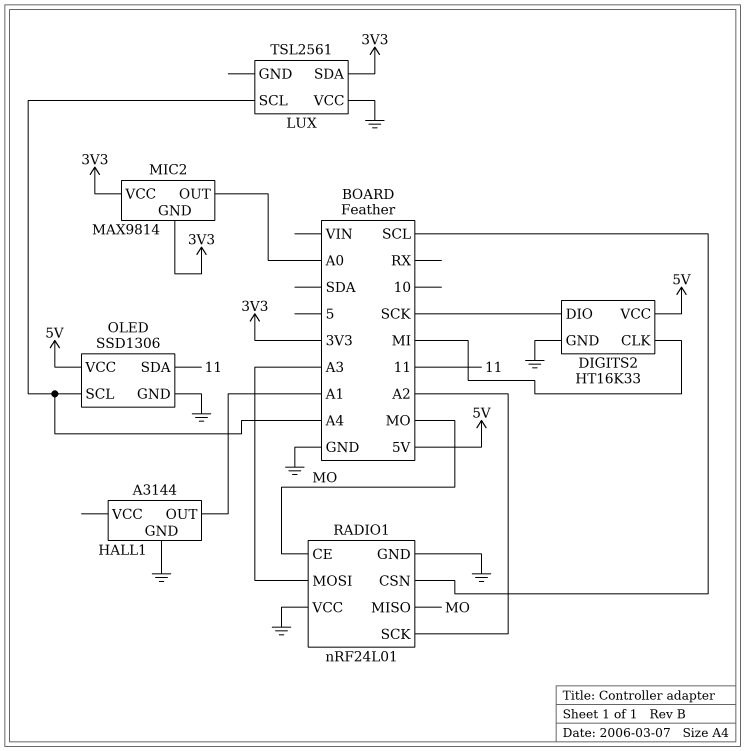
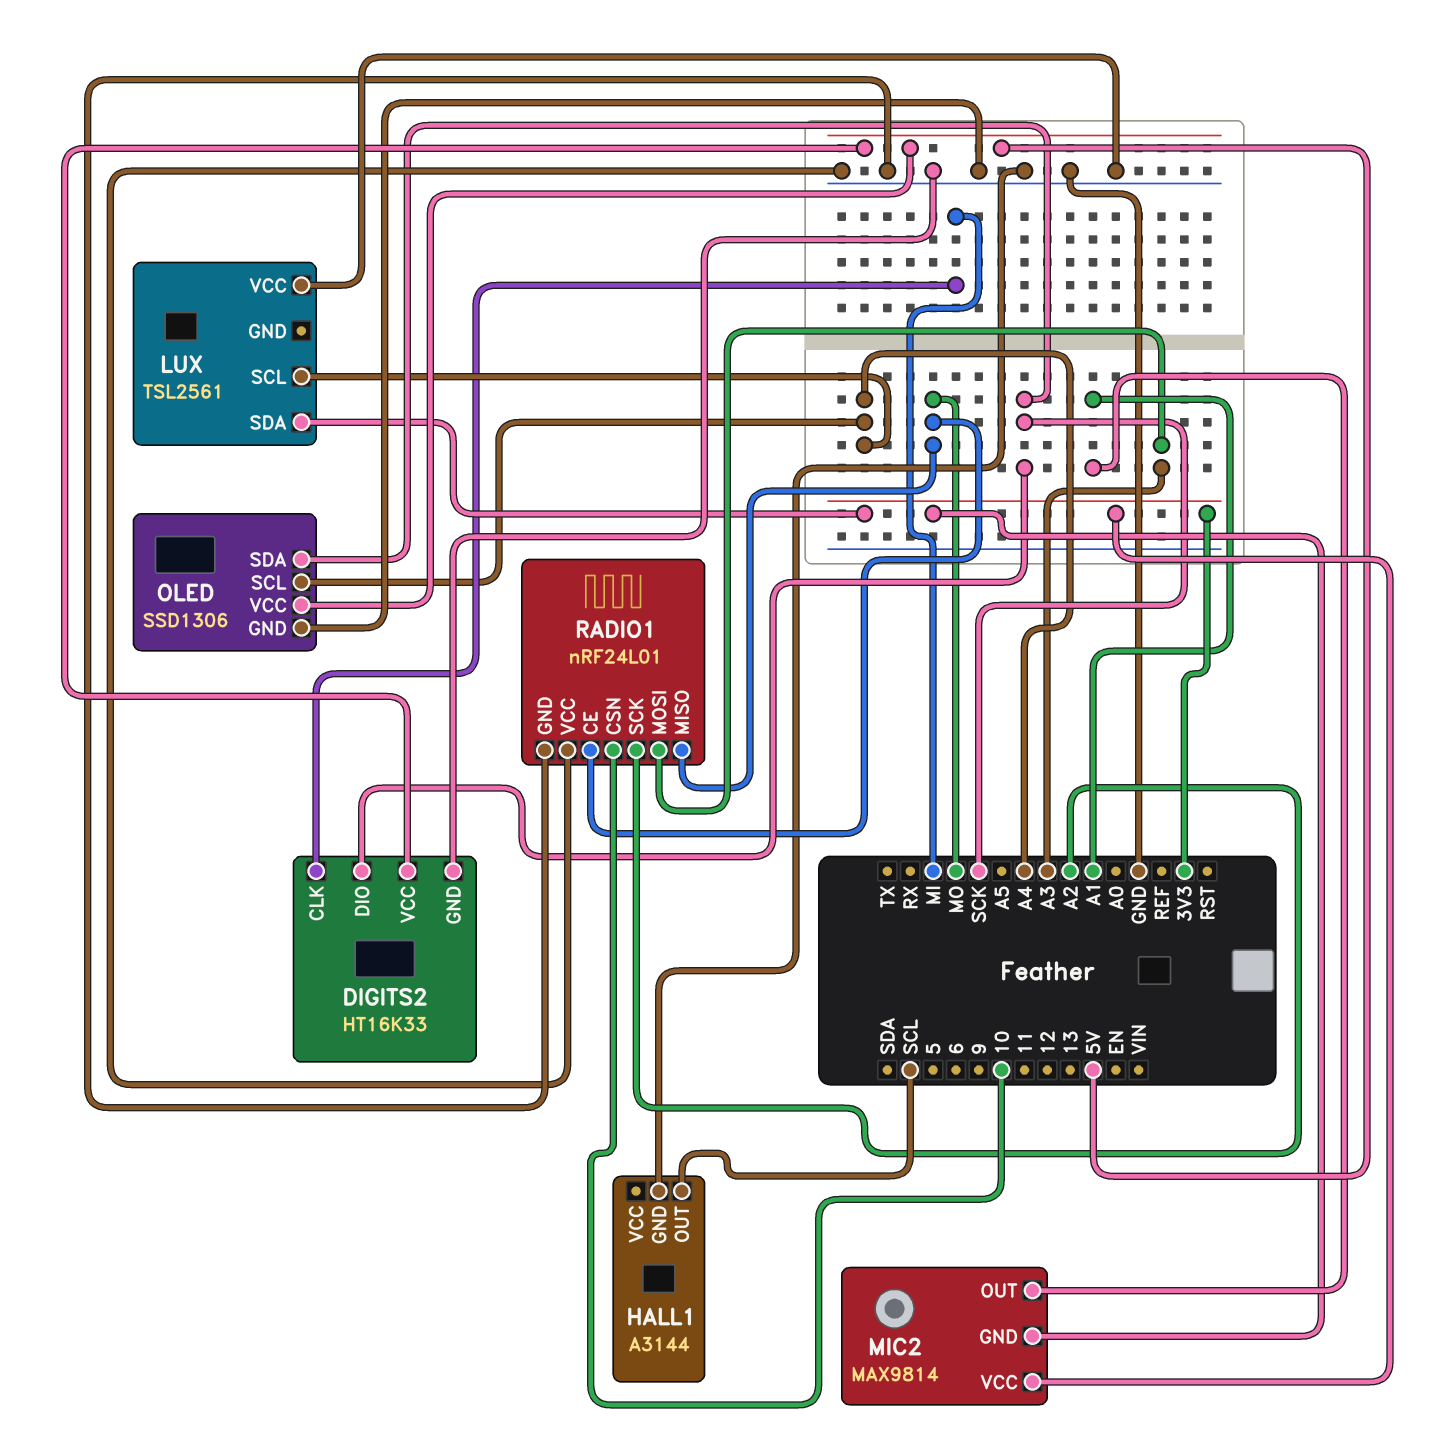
HALL1 pin OUT: A1 -> SCL
MIC2 pin OUT: A0 -> A1
OLED pin SDA: 11 -> SCK
RADIO1 pin CSN: SCL -> 10

